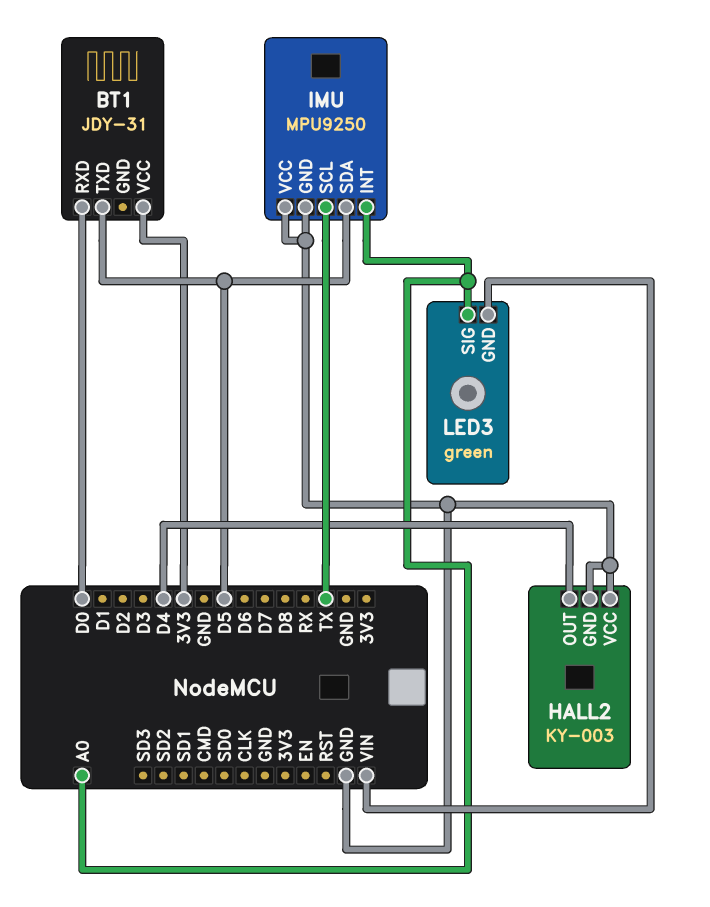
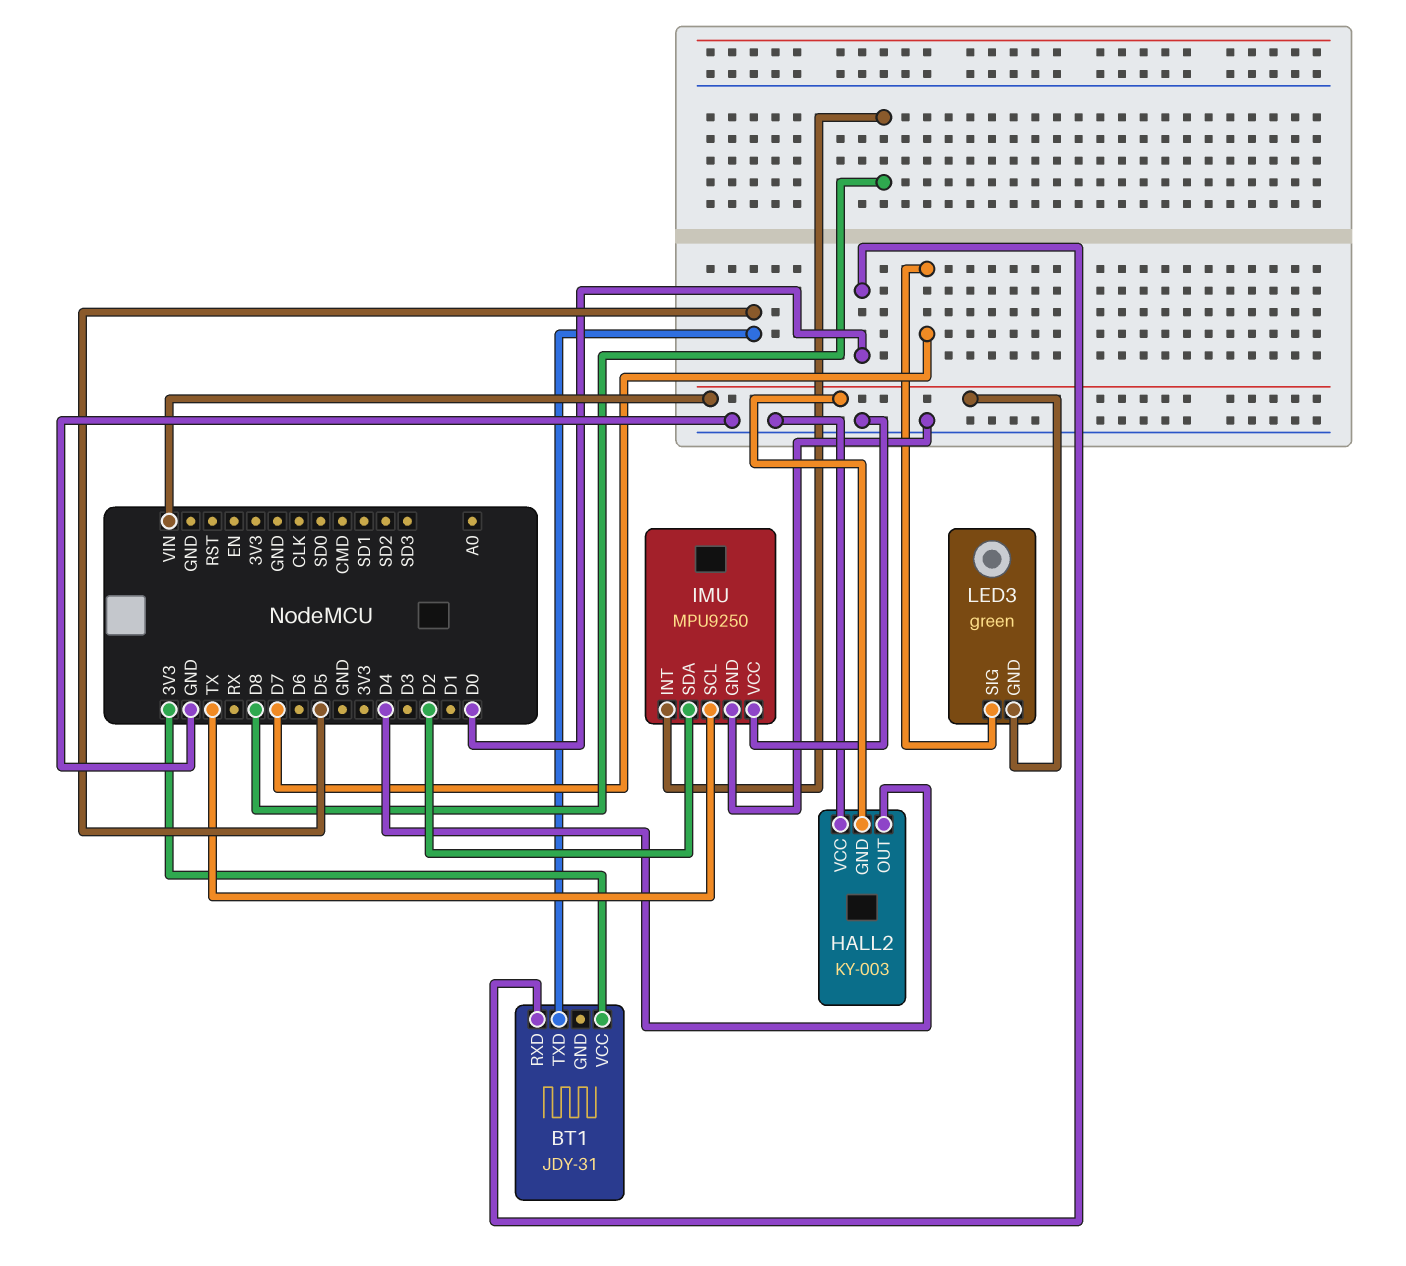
HALL2 pin GND: GND -> VIN
IMU pin INT: A0 -> D8
IMU pin SDA: D5 -> D2
LED3 pin SIG: A0 -> D7

